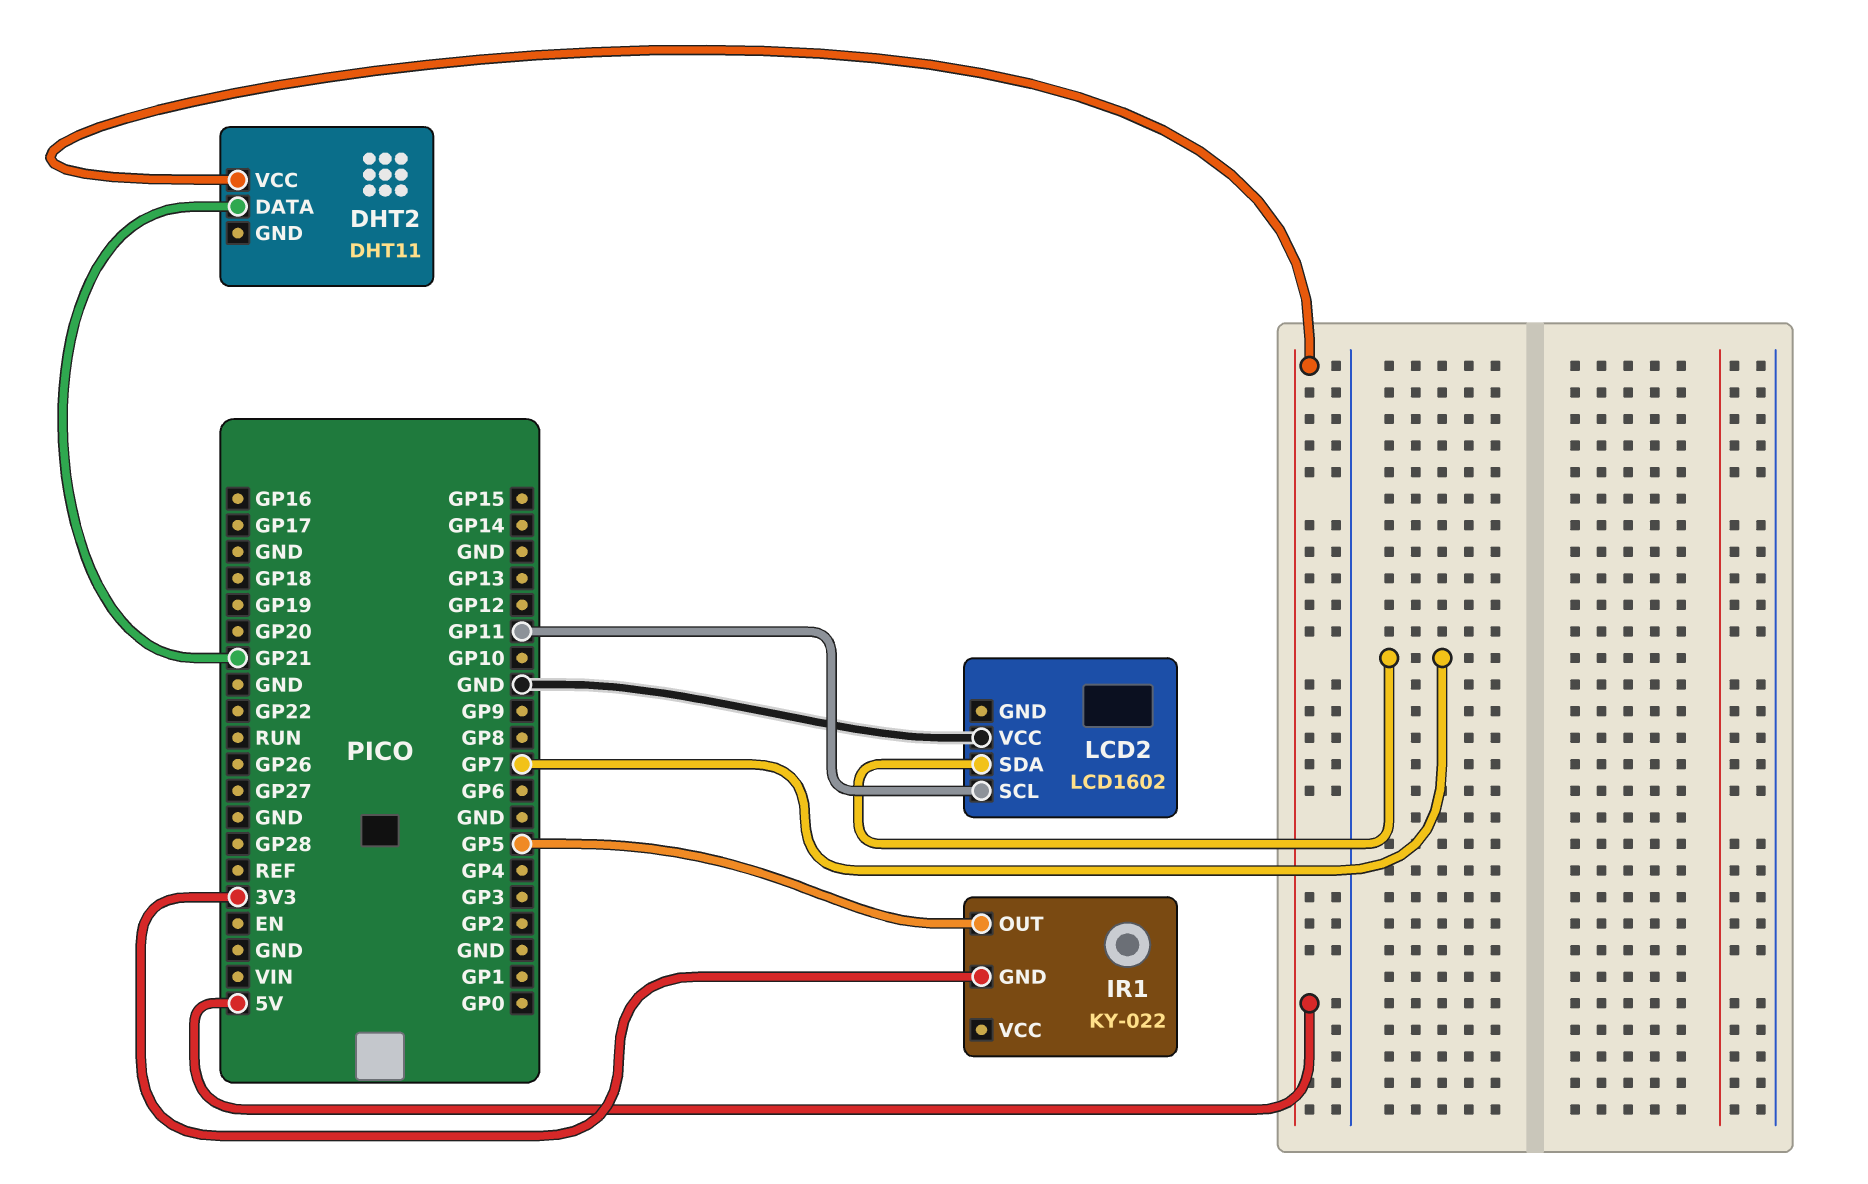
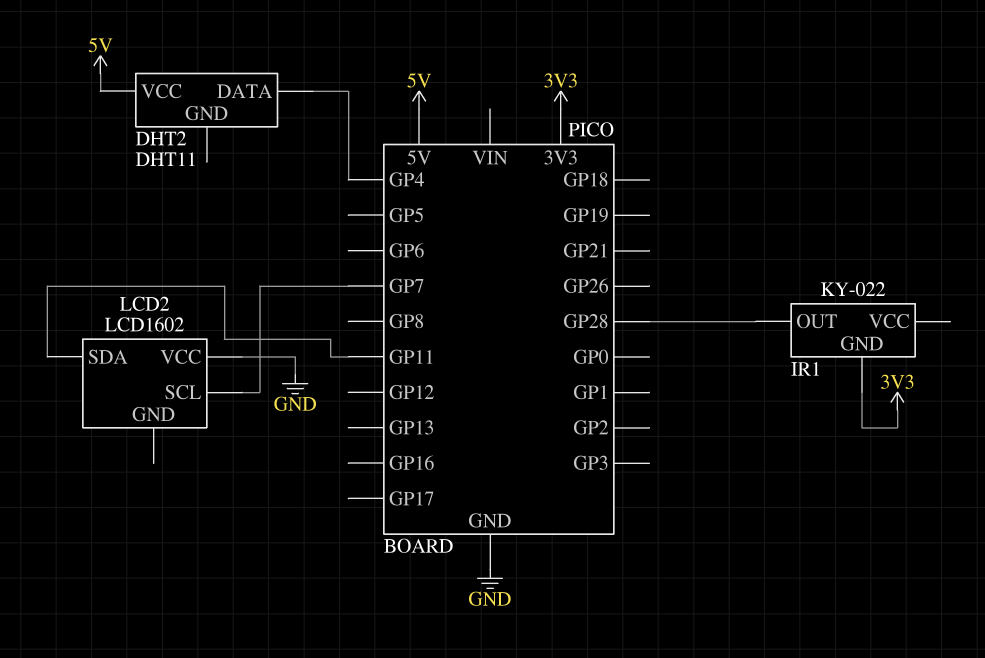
DHT2 pin DATA: GP21 -> GP4
IR1 pin OUT: GP5 -> GP28
LCD2 pin SCL: GP11 -> GP7
LCD2 pin SDA: GP7 -> GP11

